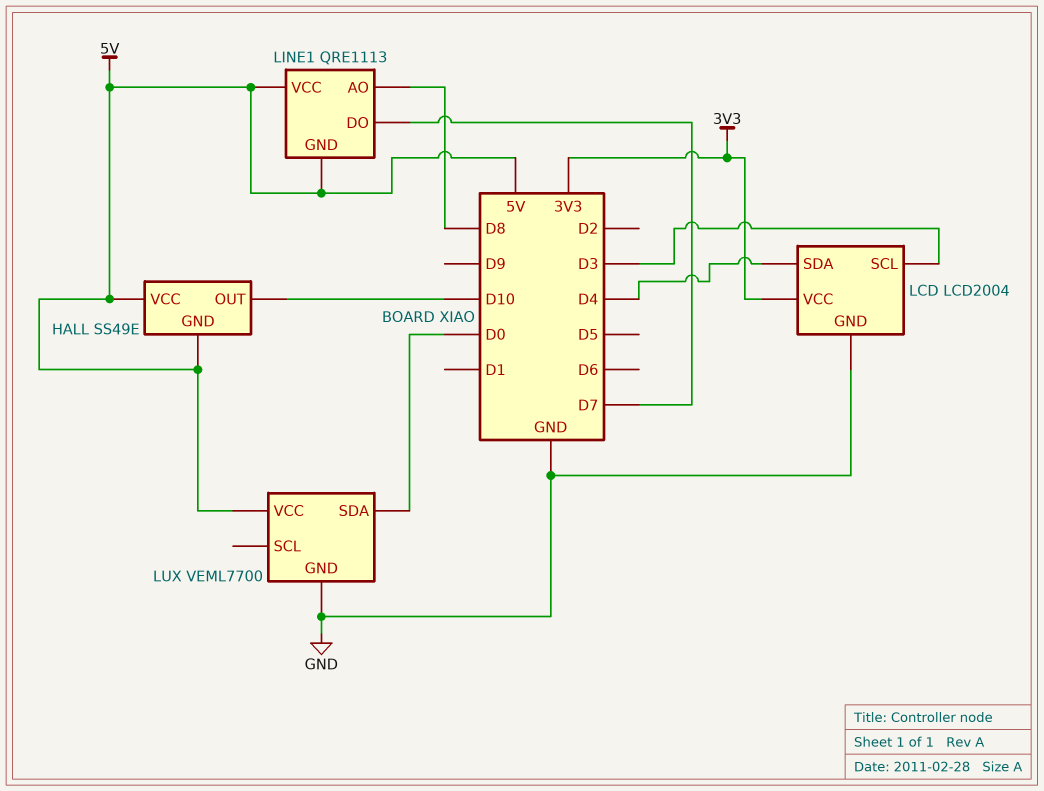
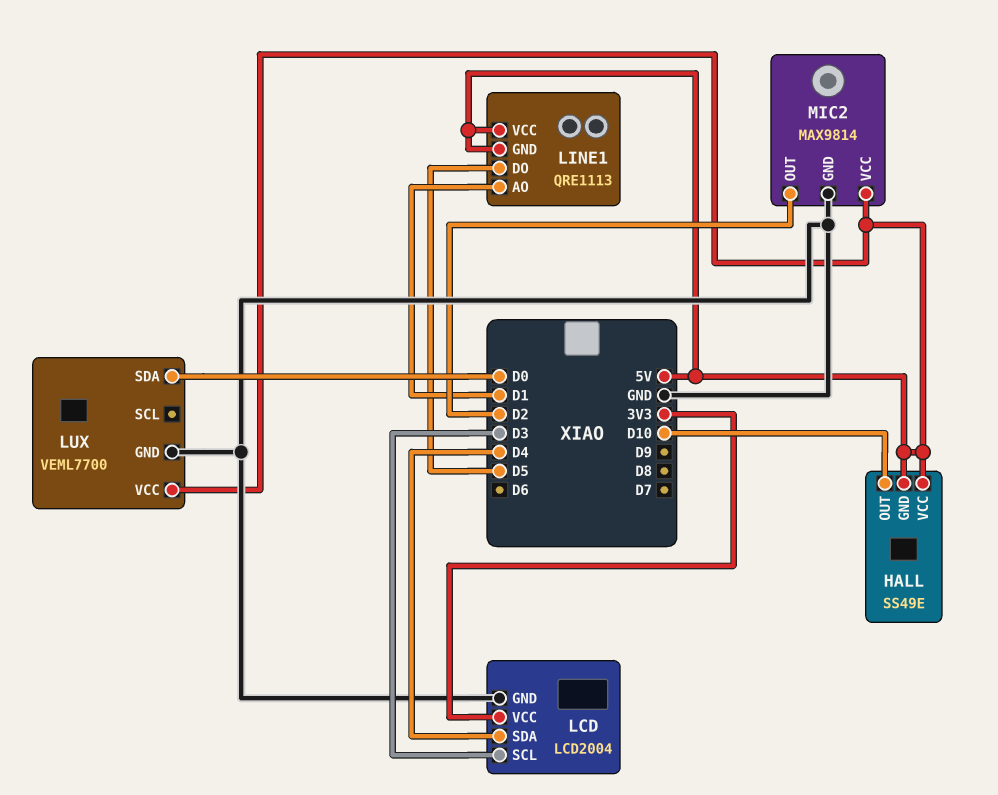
LINE1 pin AO: D8 -> D1
LINE1 pin DO: D7 -> D5
MIC2: none -> MAX9814
MIC2 pin GND: none -> GND
MIC2 pin OUT: none -> D2
MIC2 pin VCC: none -> 5V

